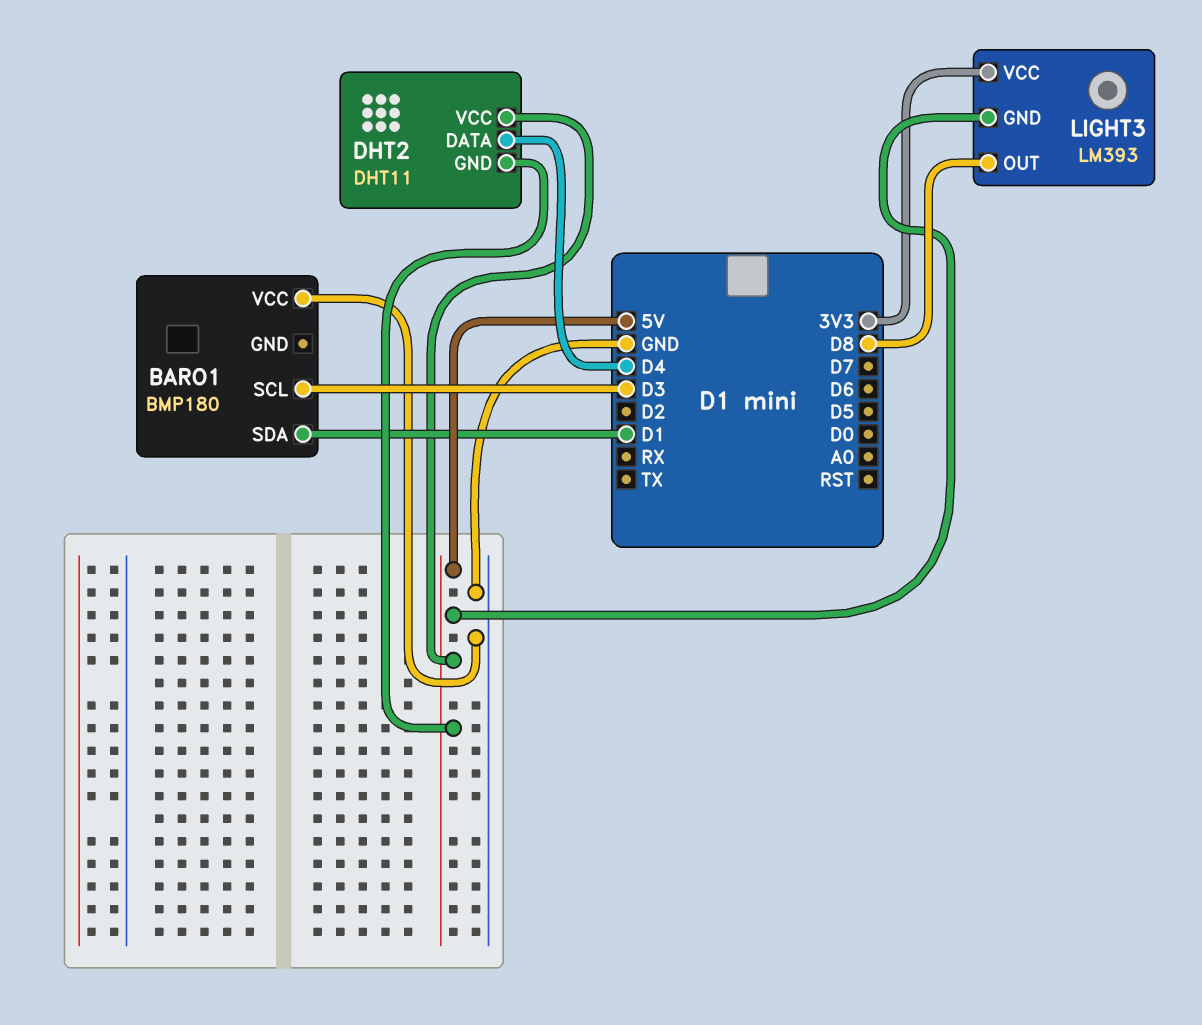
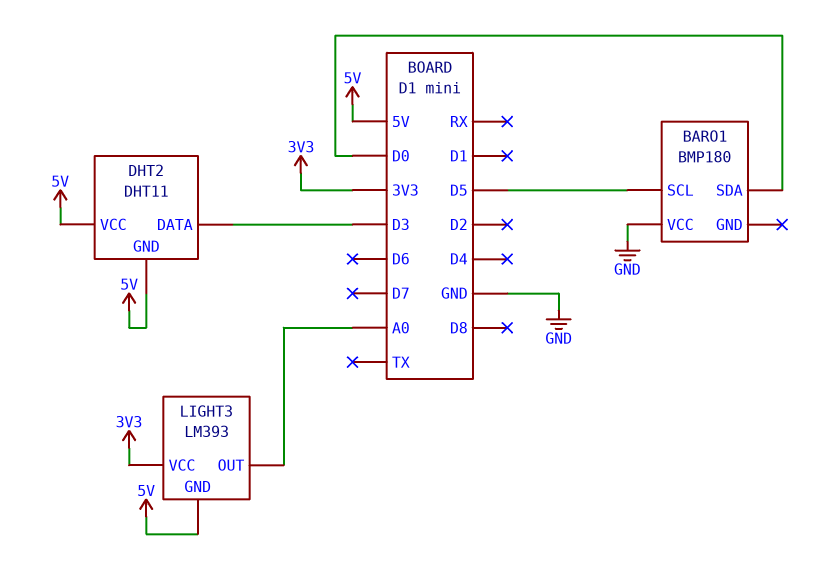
BARO1 pin SCL: D3 -> D5
BARO1 pin SDA: D1 -> D0
DHT2 pin DATA: D4 -> D3
LIGHT3 pin OUT: D8 -> A0

